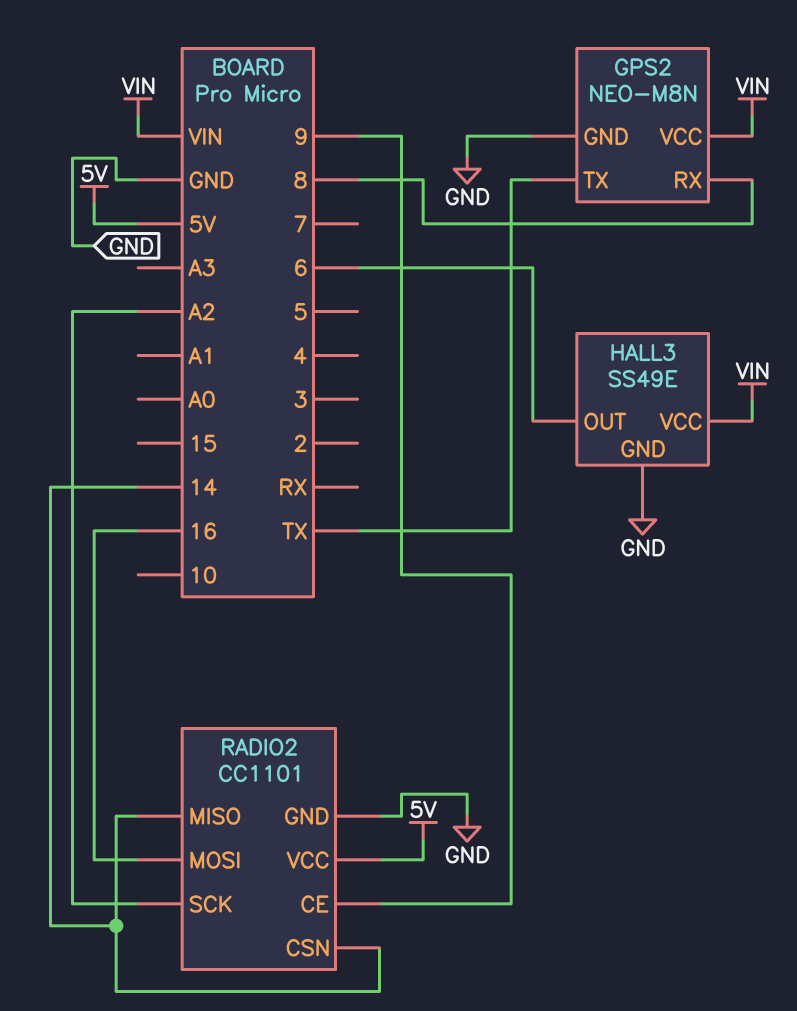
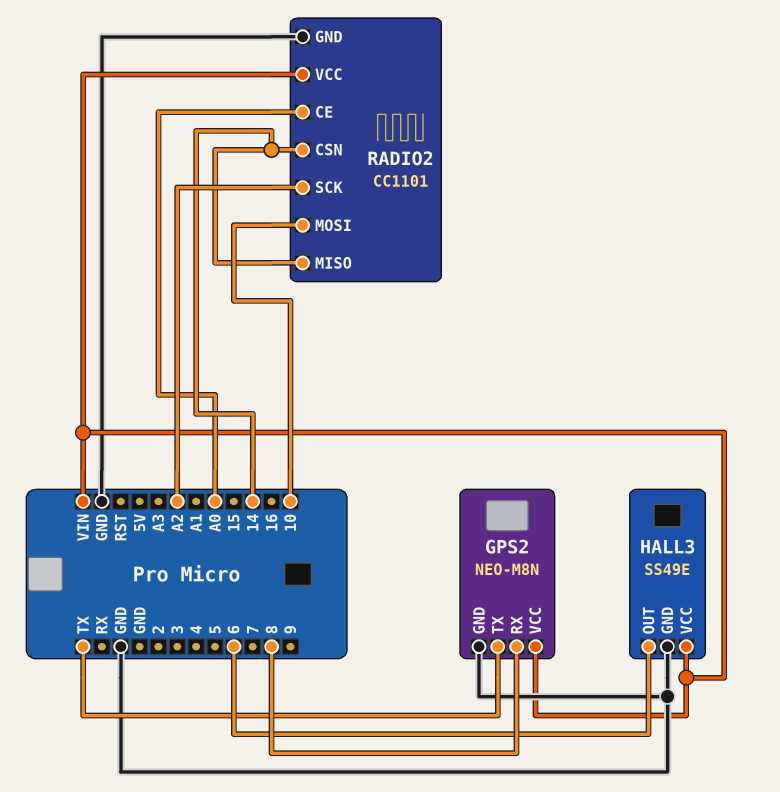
RADIO2 pin CE: 9 -> A0
RADIO2 pin MOSI: 16 -> 10
RADIO2 pin VCC: 5V -> VIN

